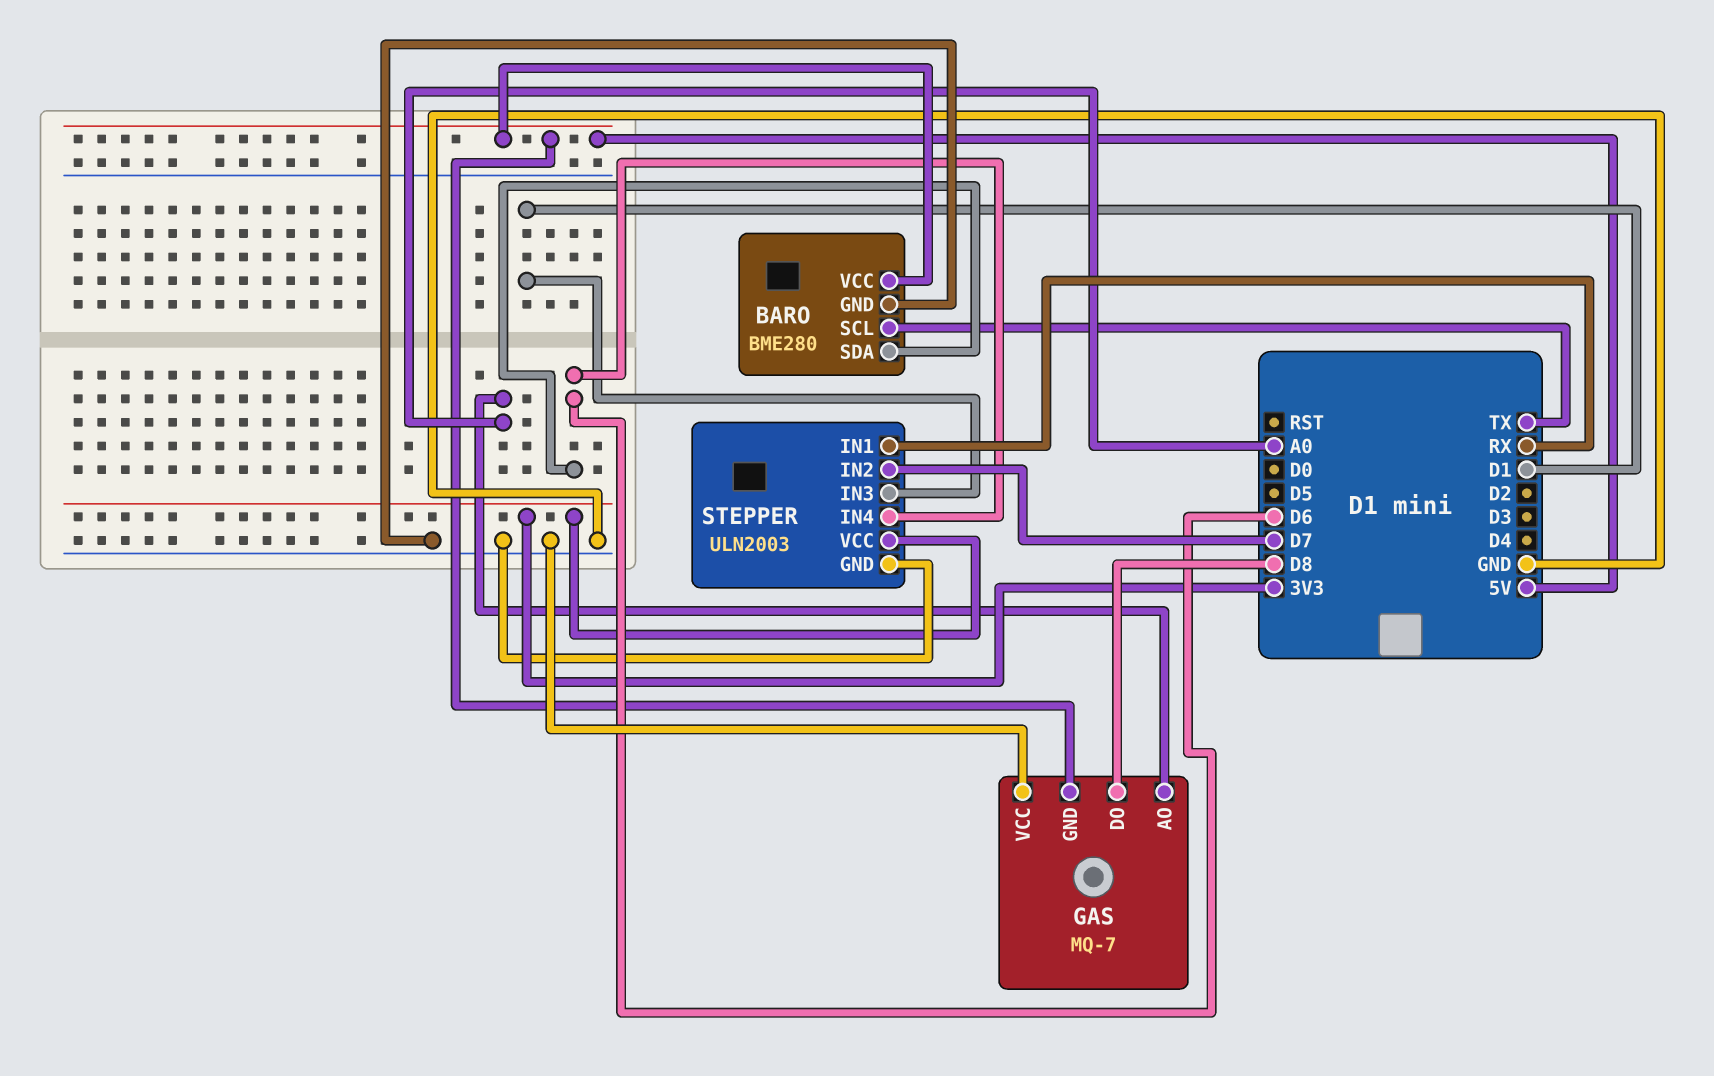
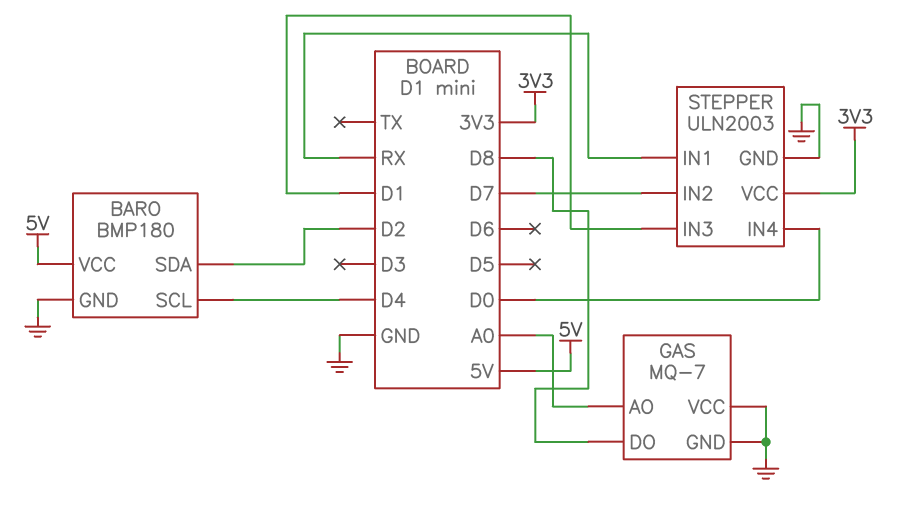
BARO: BME280 -> BMP180
BARO pin SCL: TX -> D4
BARO pin SDA: D6 -> D2
GAS pin GND: 5V -> GND
STEPPER pin IN4: D6 -> D0

